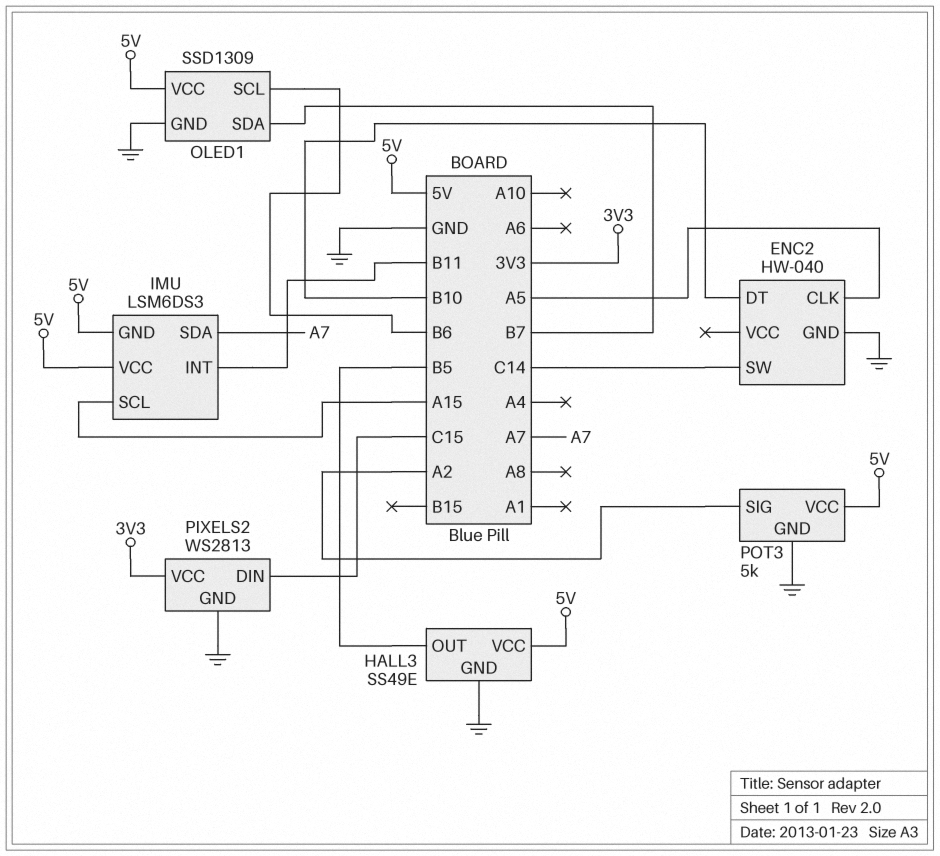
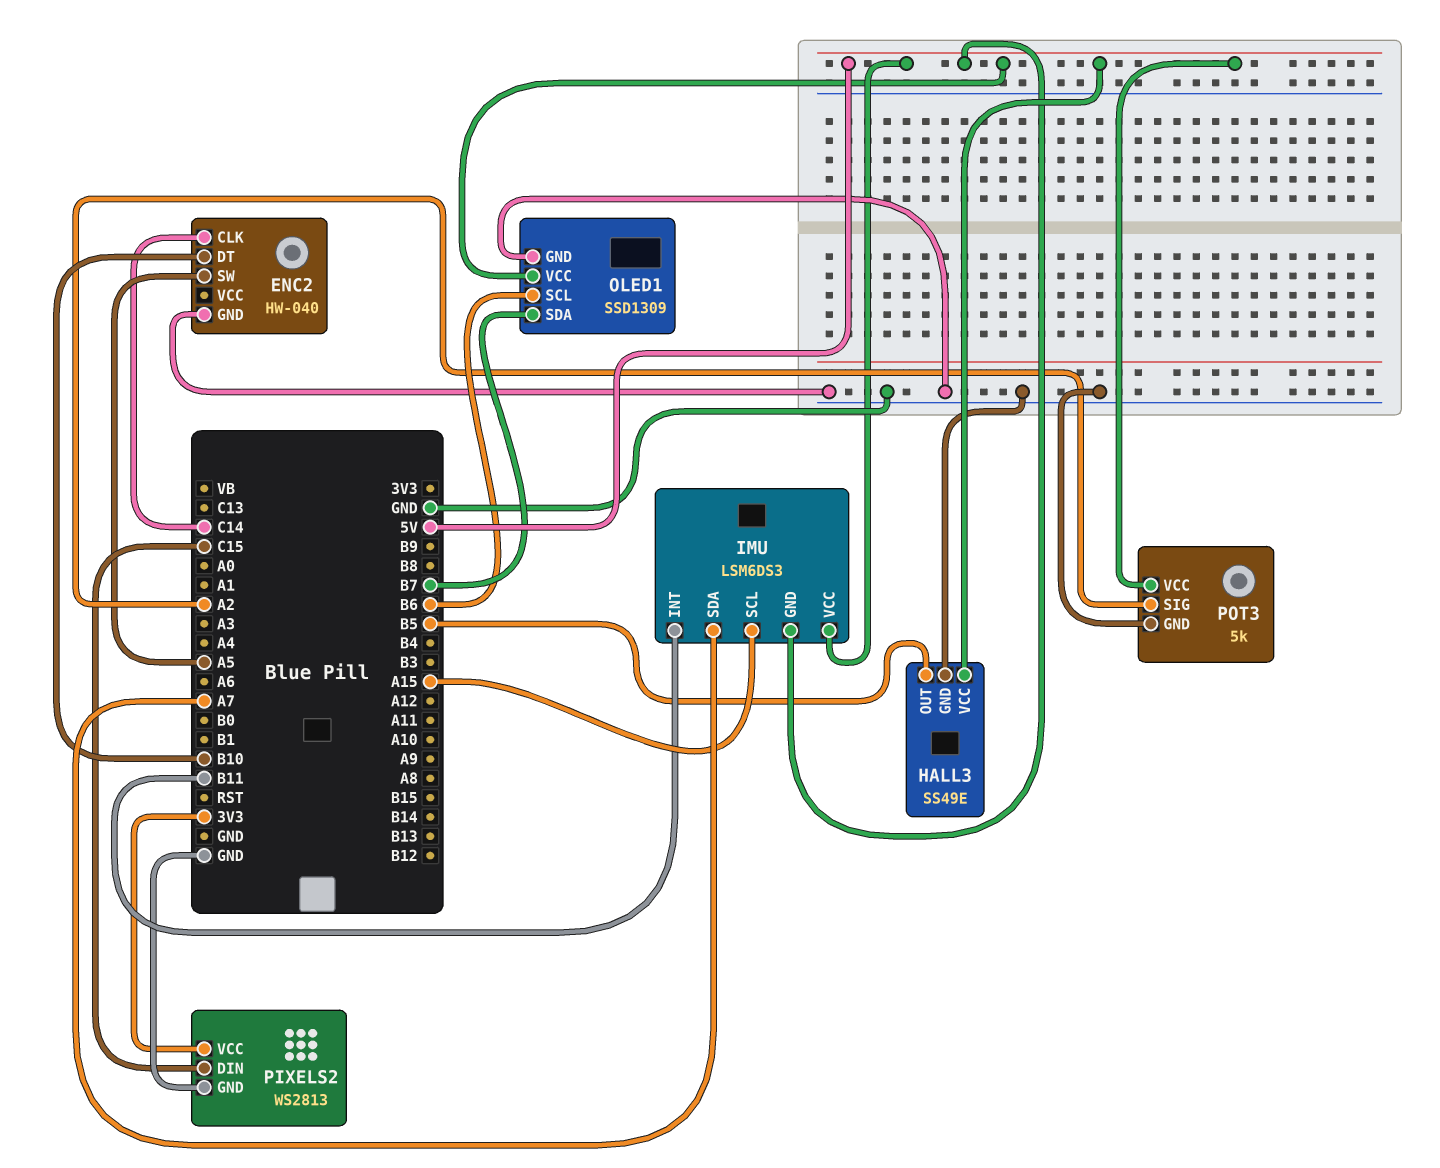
ENC2 pin CLK: A5 -> C14
ENC2 pin SW: C14 -> A5

